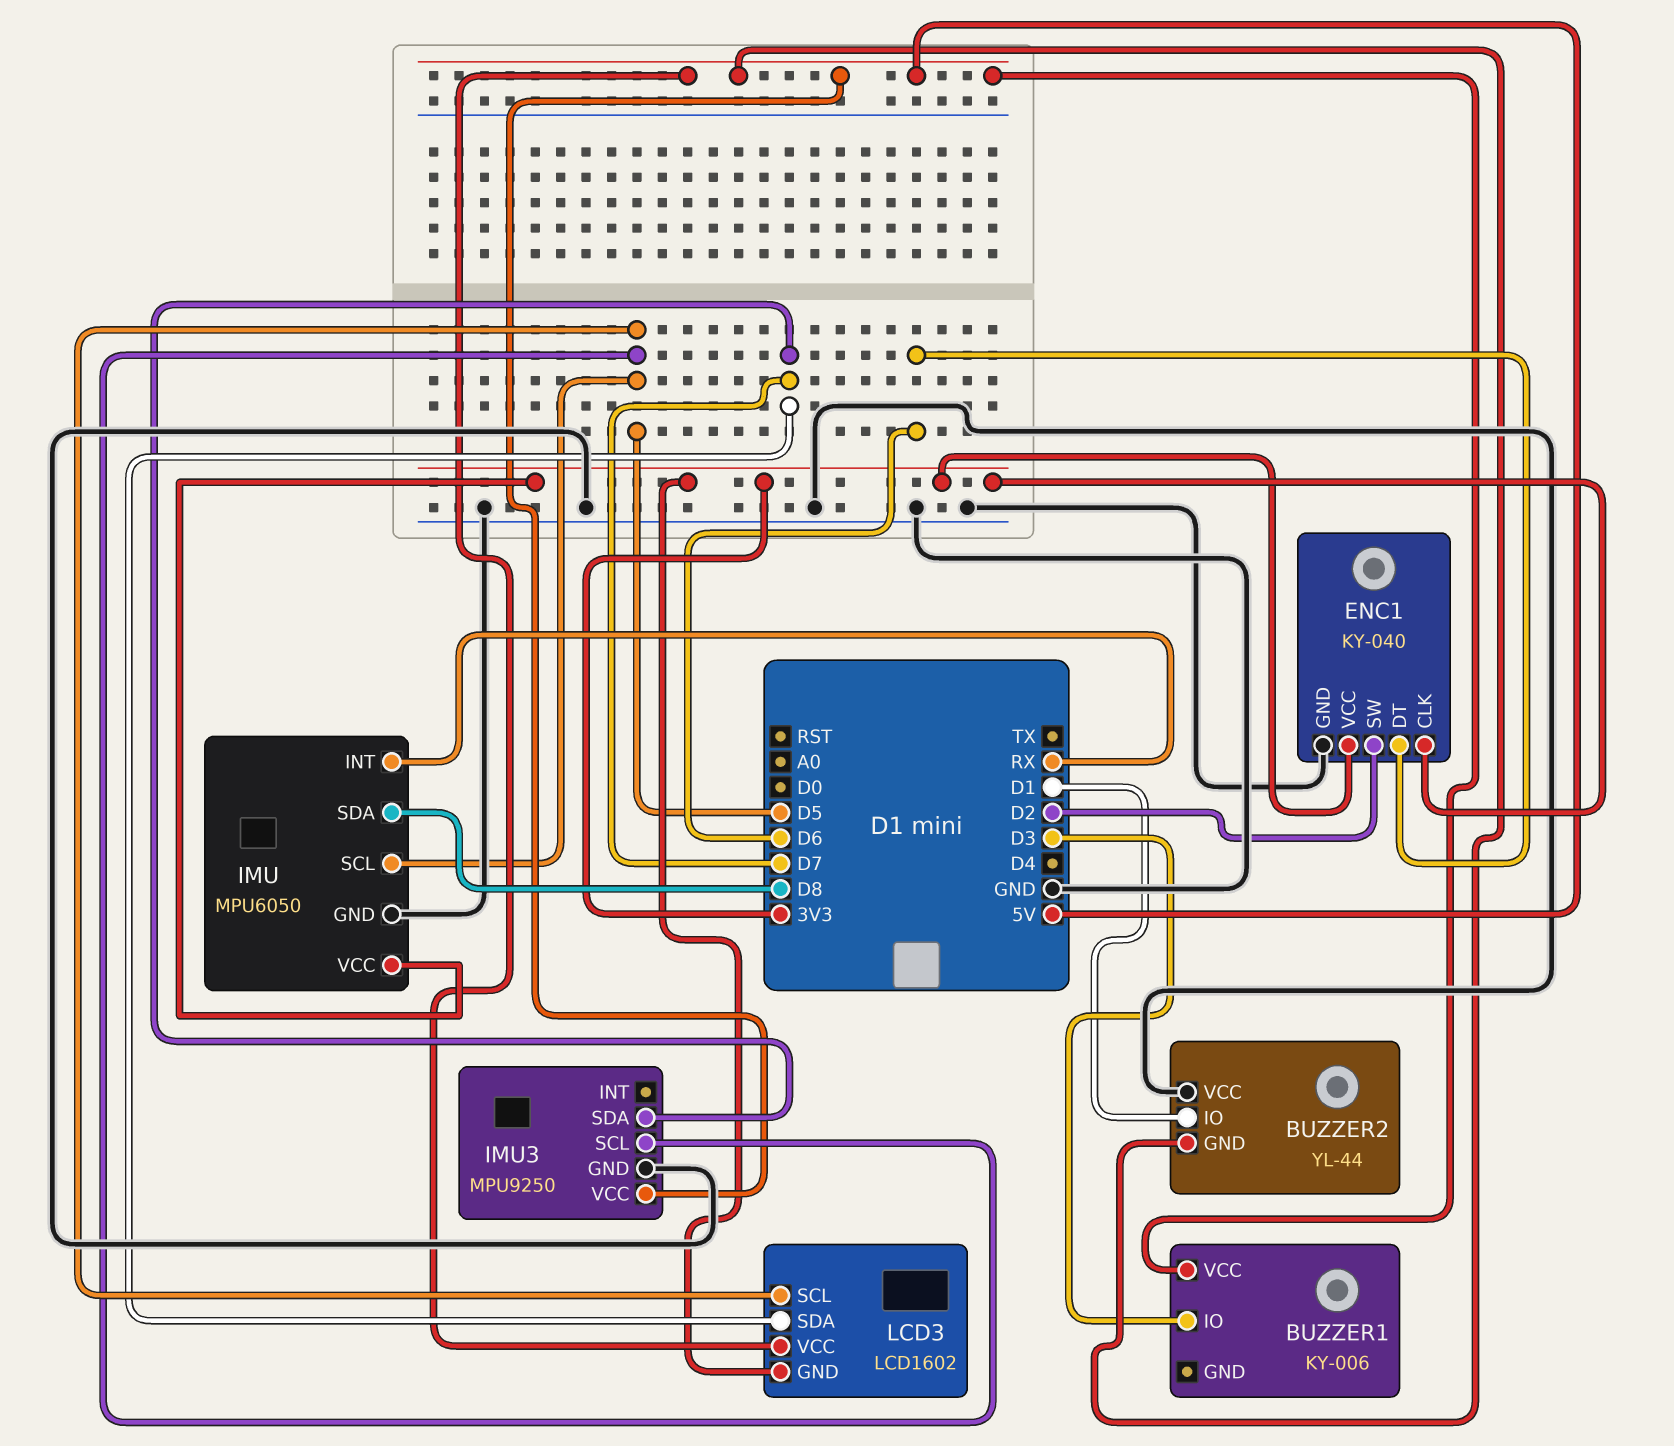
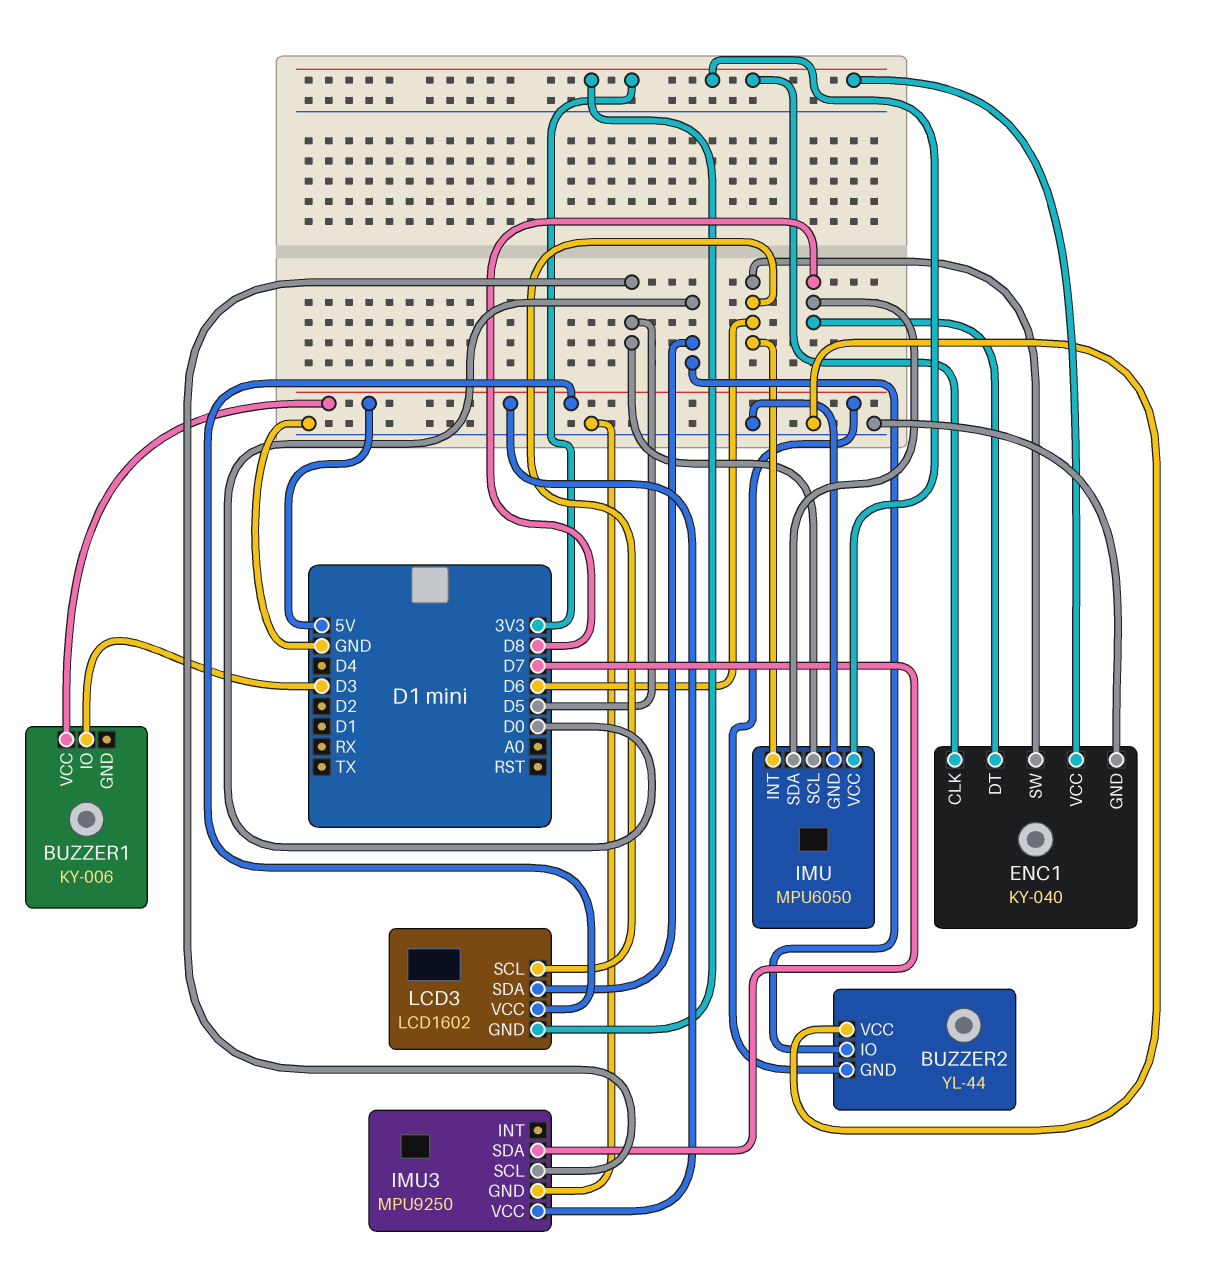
BUZZER2 pin IO: D1 -> D0
ENC1 pin DT: D6 -> D8
ENC1 pin SW: D2 -> D6
IMU pin INT: RX -> D6
LCD3 pin SCL: D5 -> D6
LCD3 pin SDA: D7 -> D0

